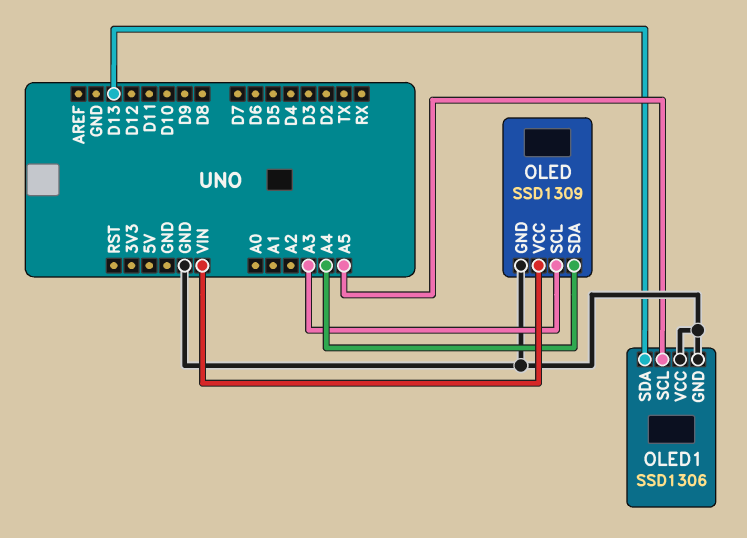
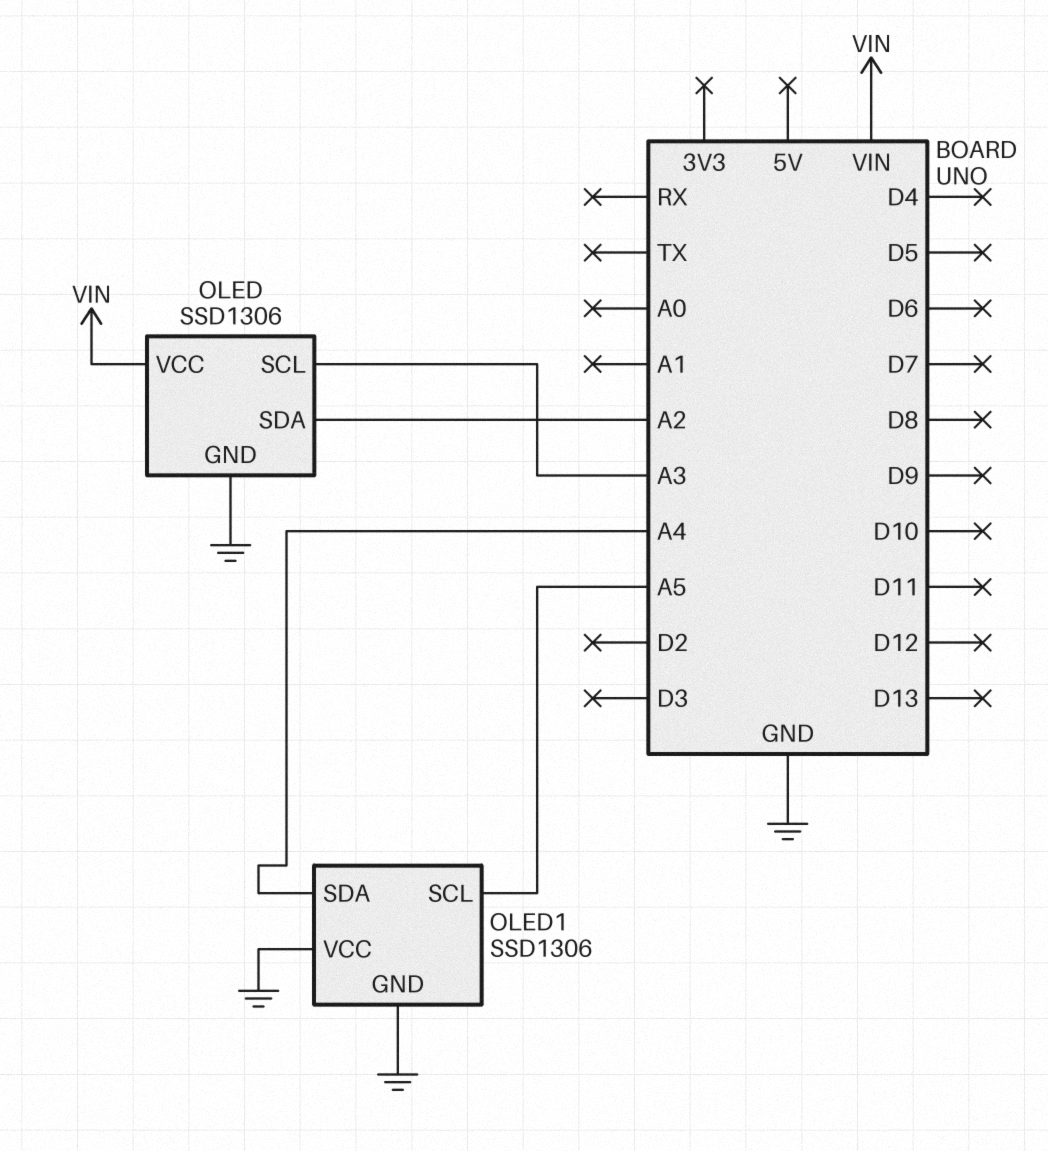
OLED: SSD1309 -> SSD1306
OLED pin SDA: A4 -> A2
OLED1 pin SDA: D13 -> A4

